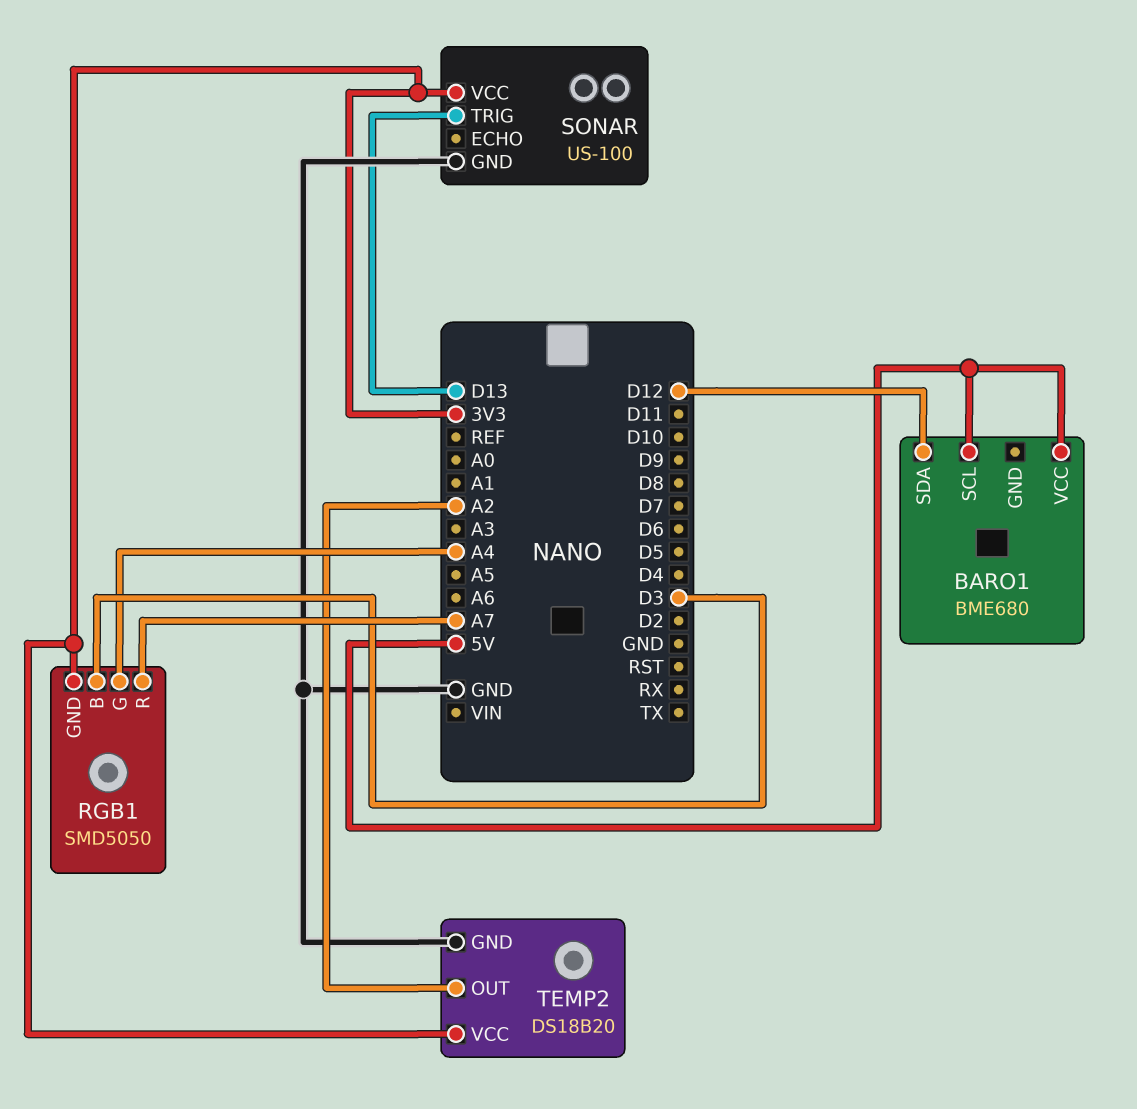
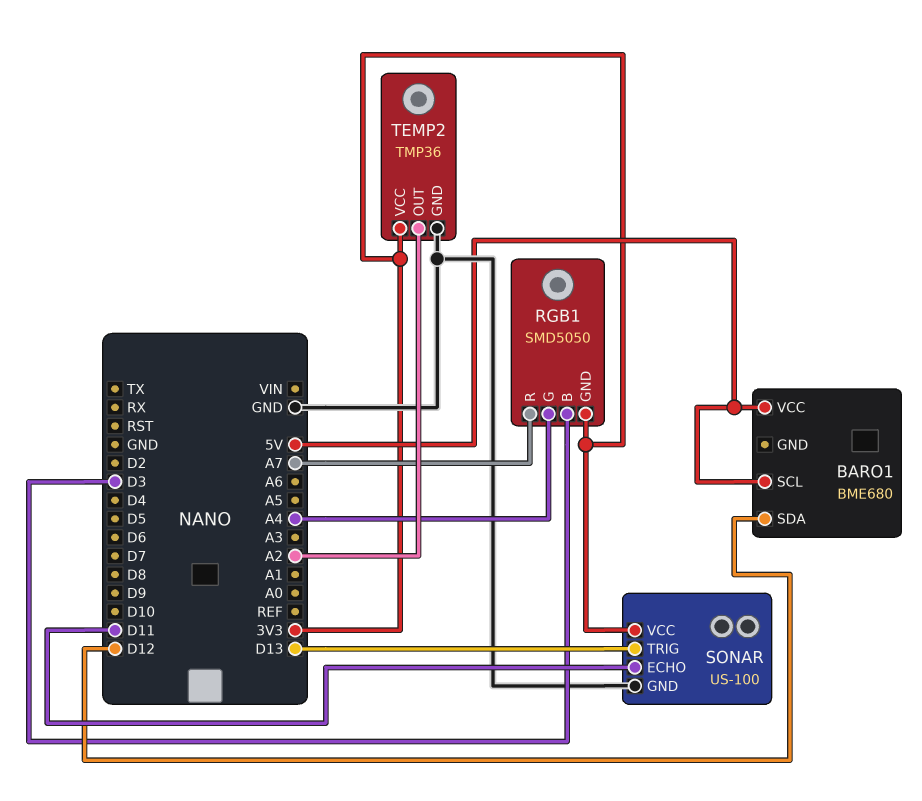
SONAR pin ECHO: none -> D11
TEMP2: DS18B20 -> TMP36

